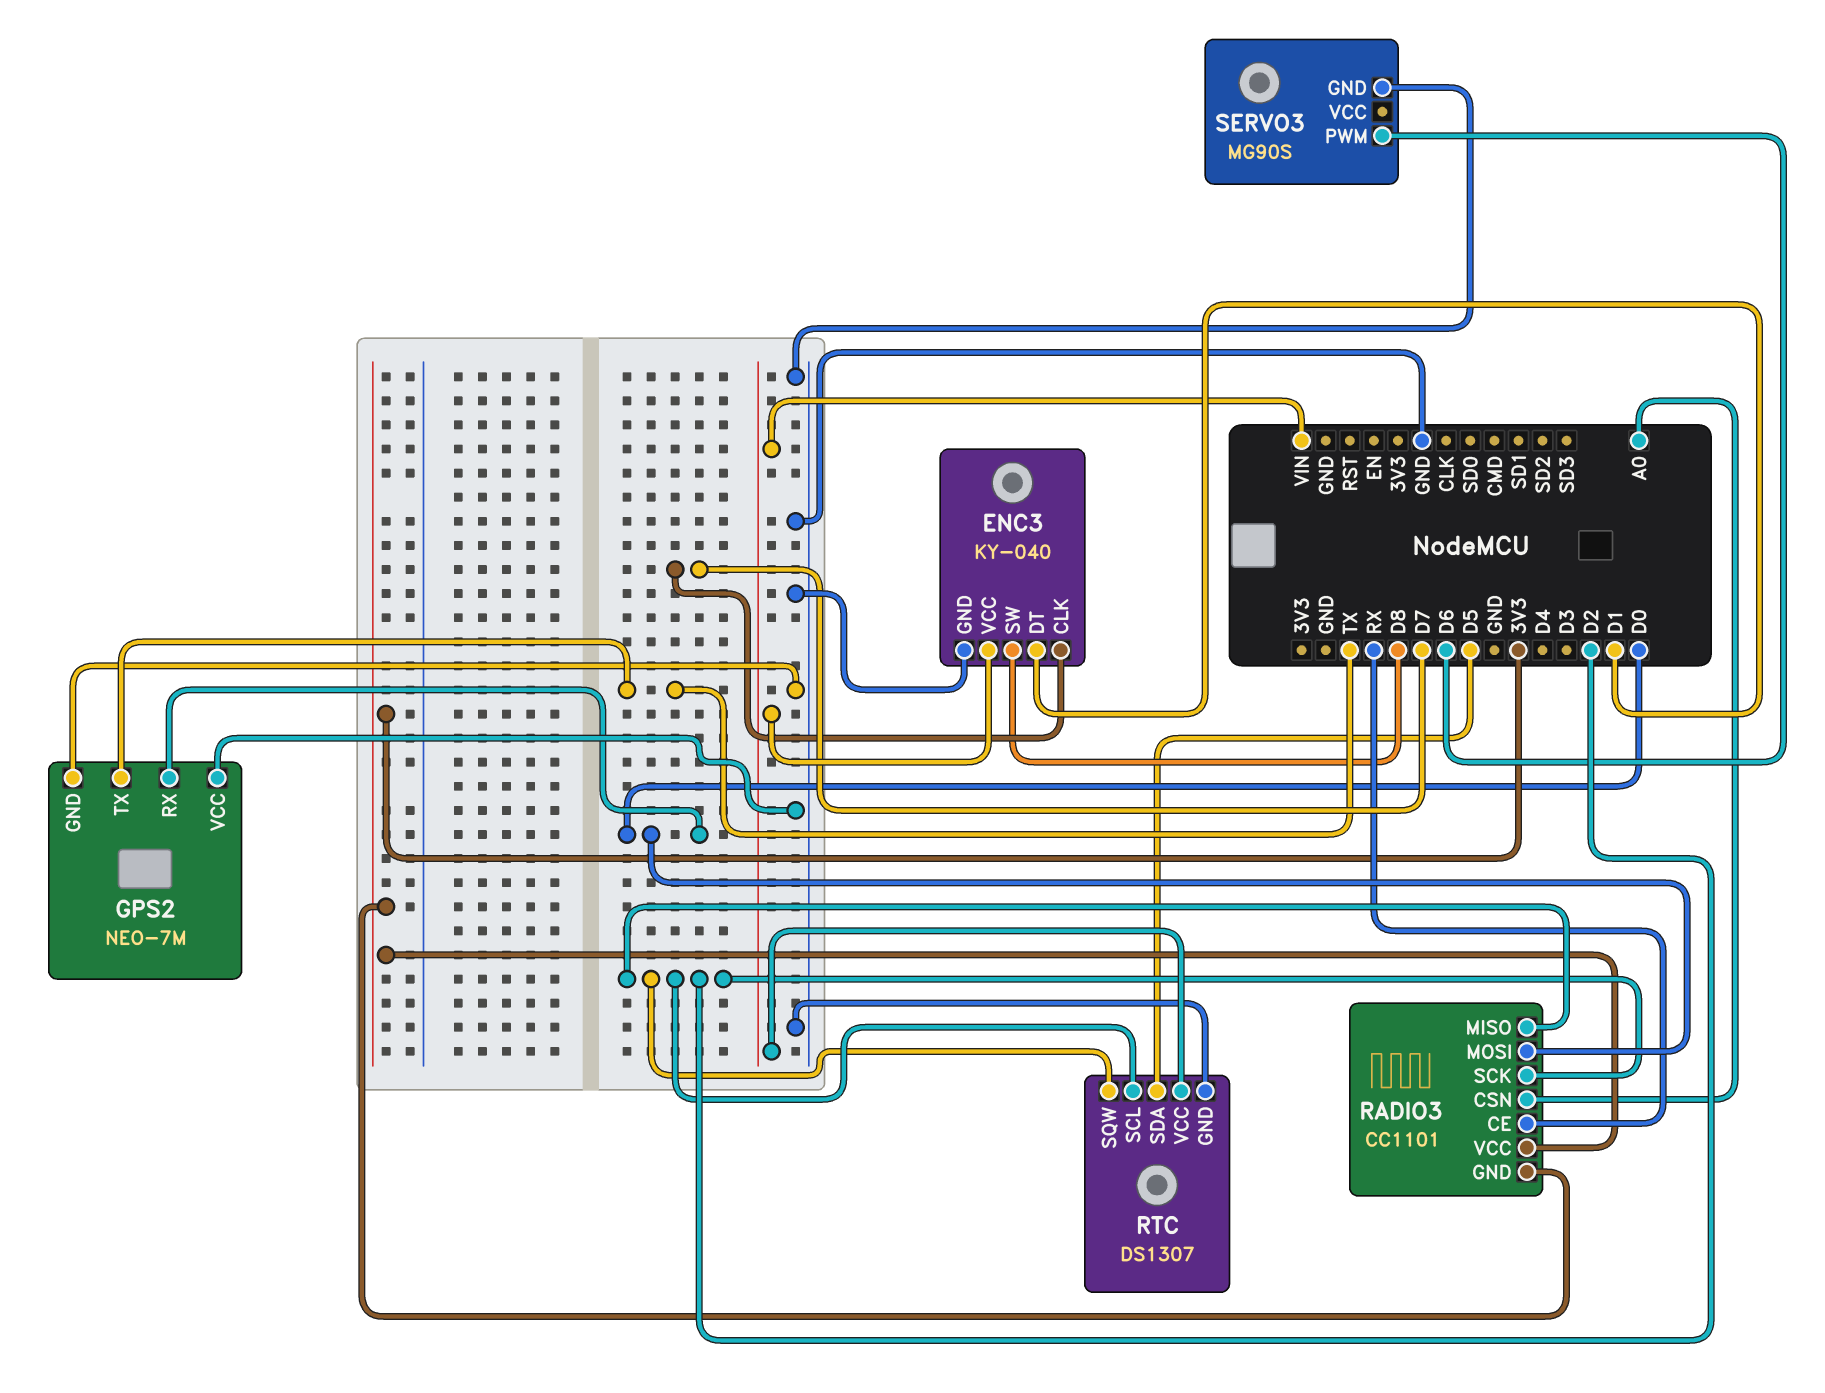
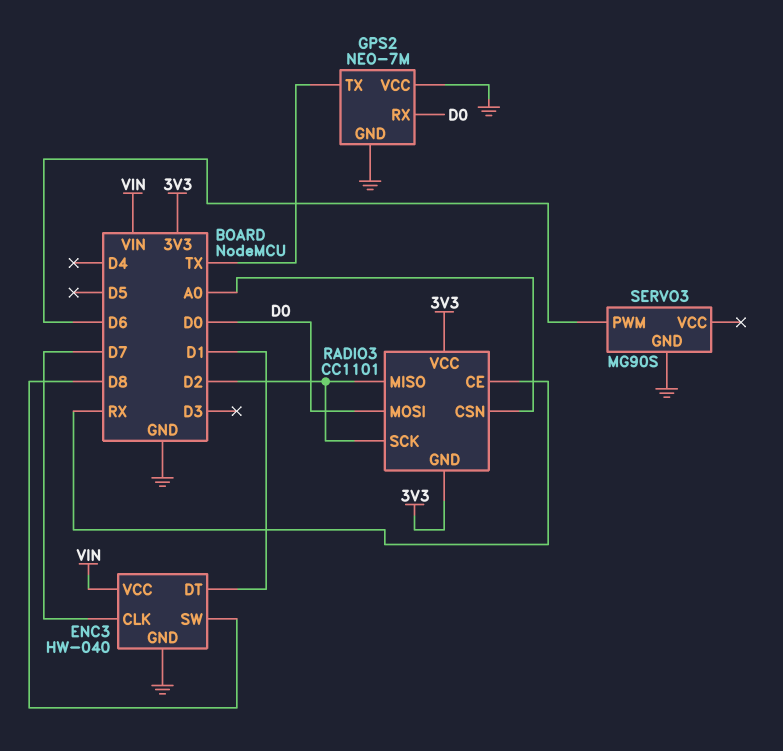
ENC3: KY-040 -> HW-040
RTC: DS1307 -> none
RTC pin GND: GND -> none
RTC pin SCL: D2 -> none
RTC pin SDA: D5 -> none
RTC pin SQW: D2 -> none
RTC pin VCC: VIN -> none

